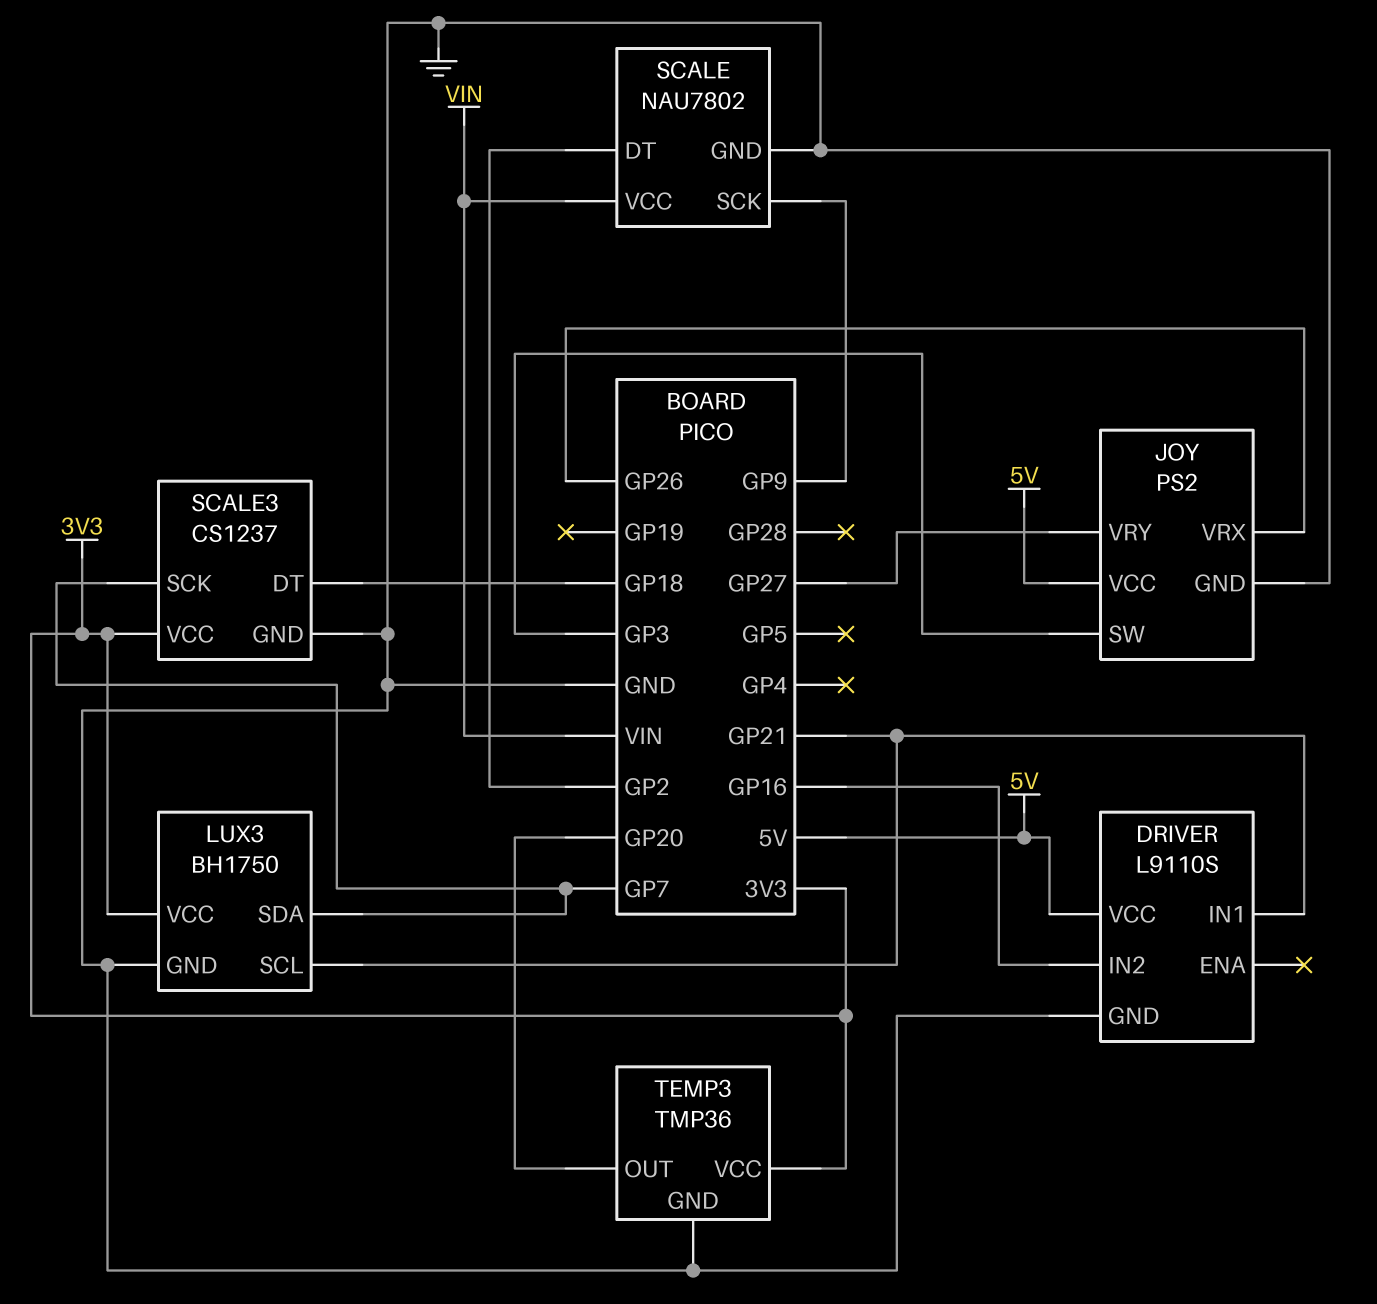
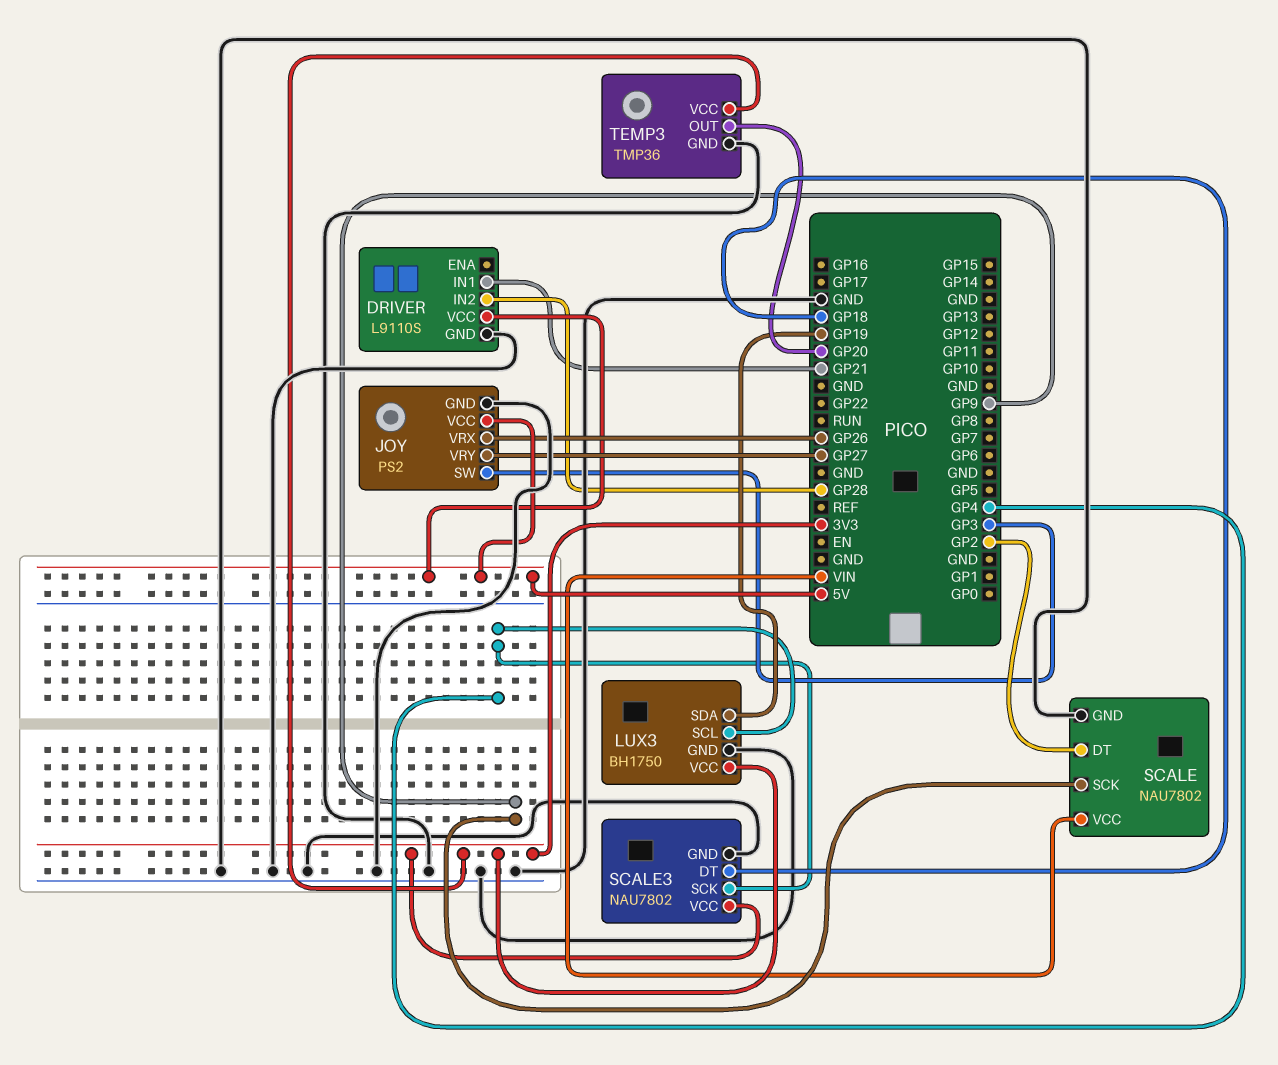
DRIVER pin IN2: GP16 -> GP28
LUX3 pin SCL: GP21 -> GP4
LUX3 pin SDA: GP7 -> GP19
SCALE3: CS1237 -> NAU7802
SCALE3 pin SCK: GP7 -> GP4

